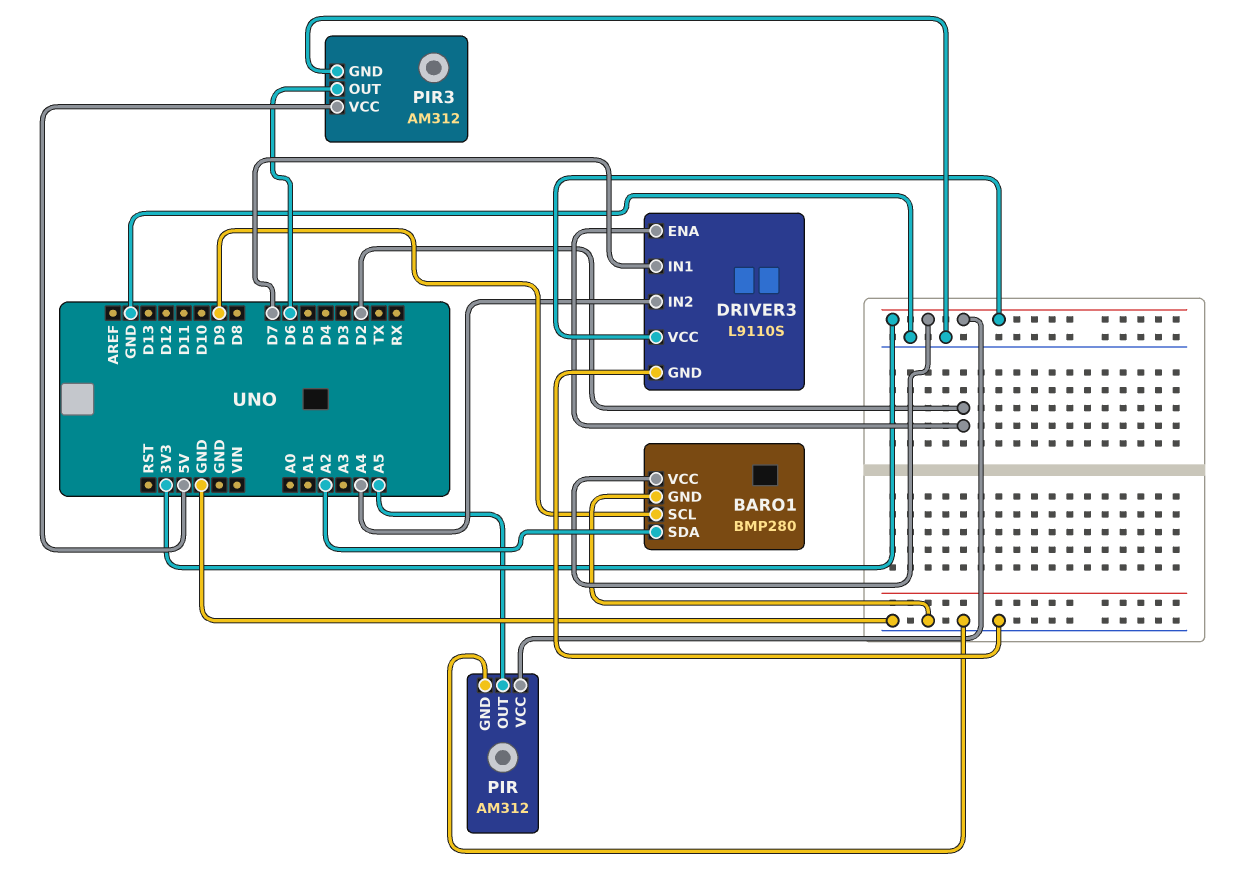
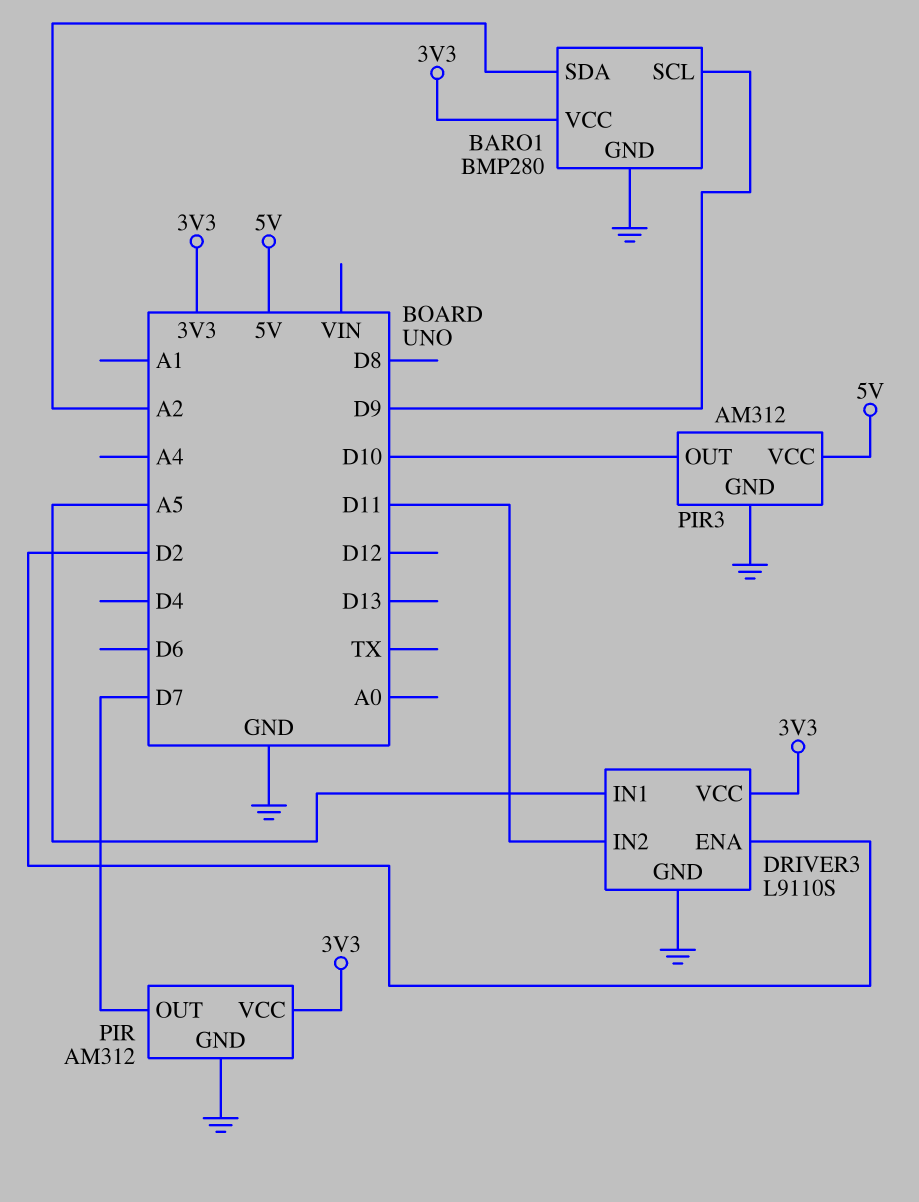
DRIVER3 pin IN1: D7 -> A5
DRIVER3 pin IN2: A4 -> D11
PIR pin OUT: A5 -> D7
PIR3 pin OUT: D6 -> D10

